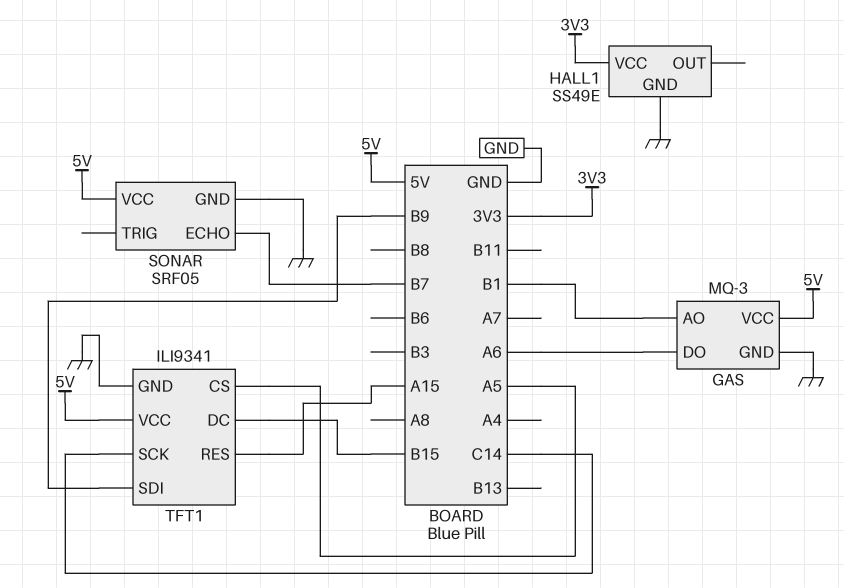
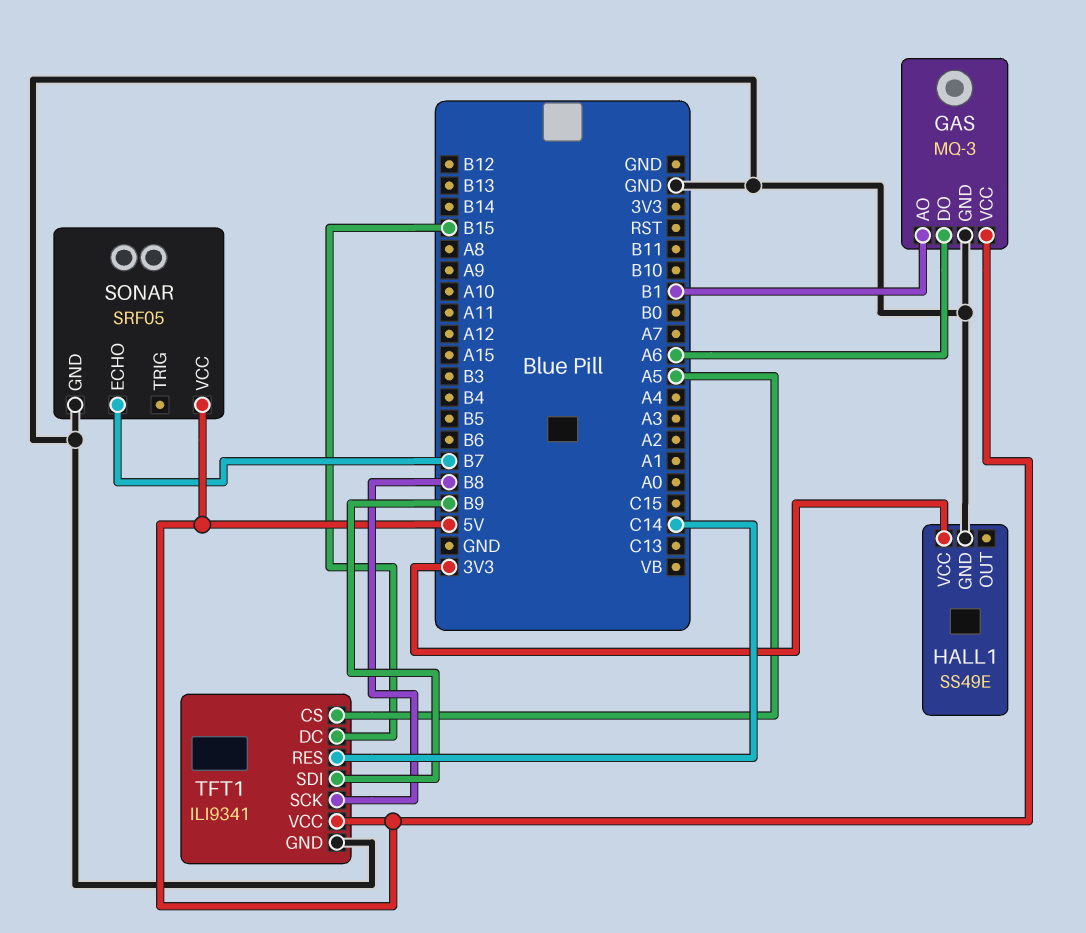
TFT1 pin RES: A15 -> C14
TFT1 pin SCK: C14 -> B8

